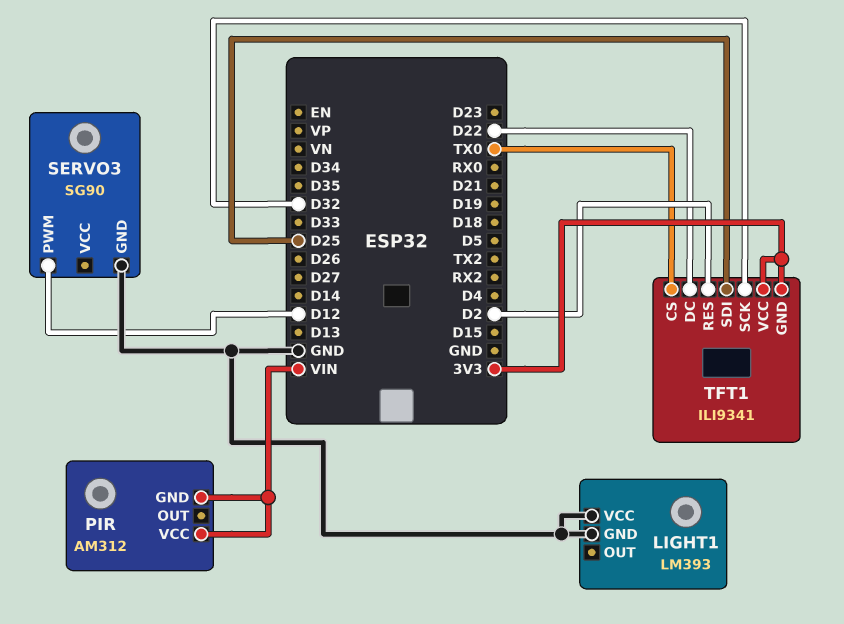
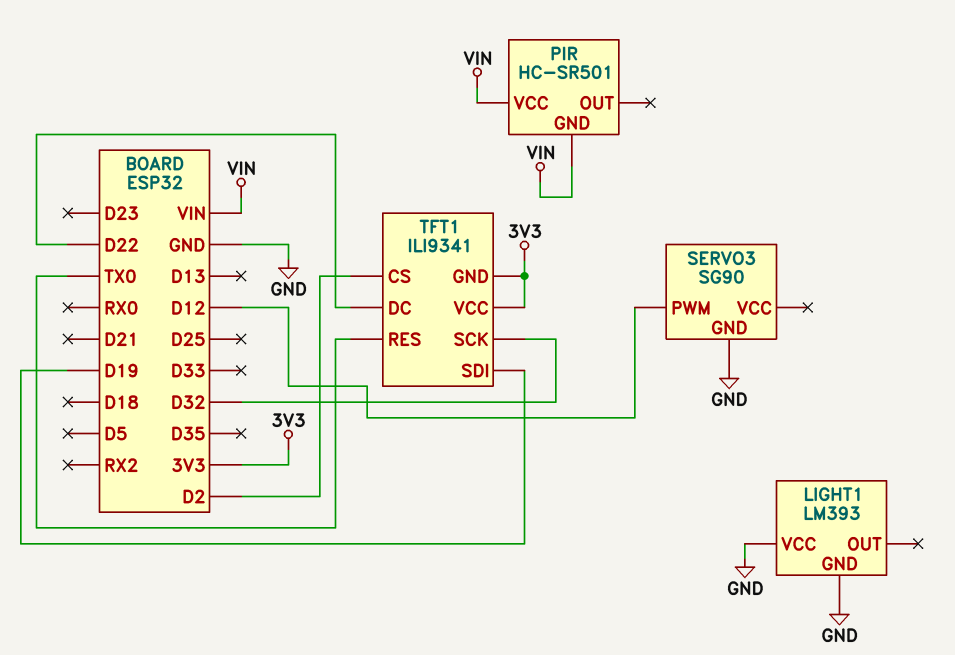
PIR: AM312 -> HC-SR501
TFT1 pin CS: TX0 -> D2
TFT1 pin RES: D2 -> TX0
TFT1 pin SDI: D25 -> D19

